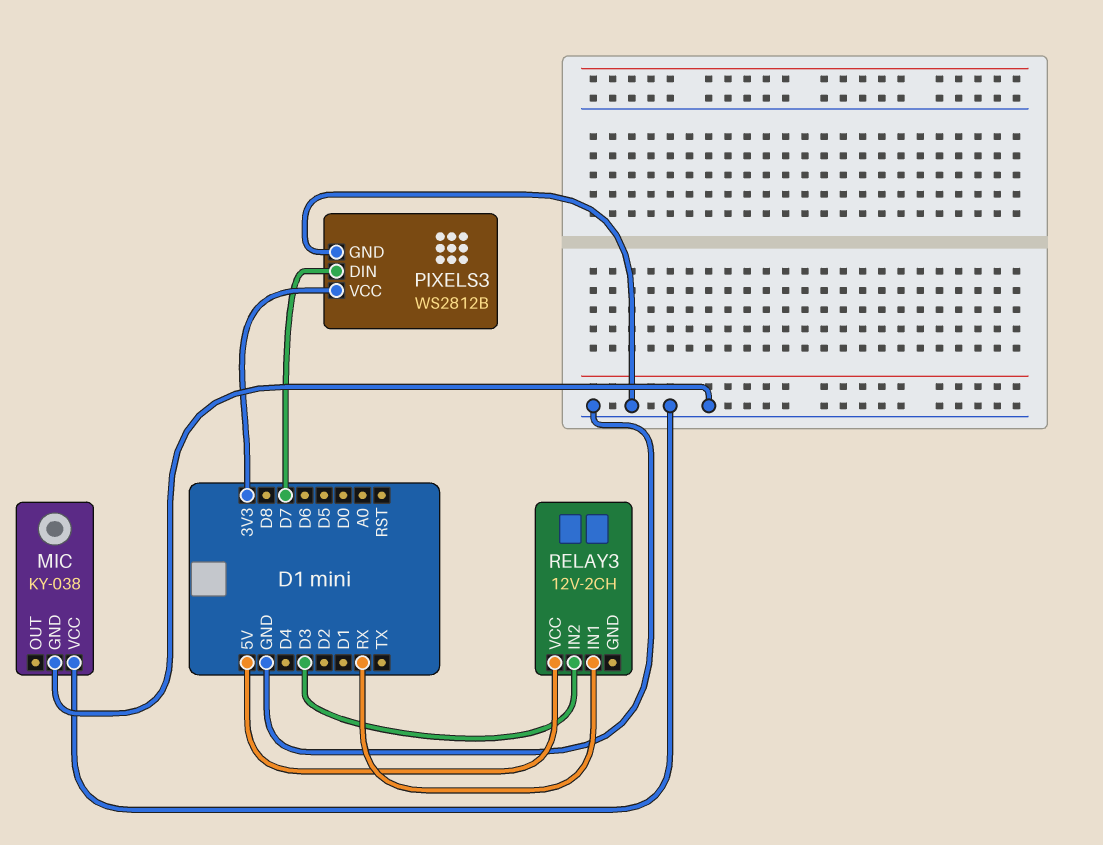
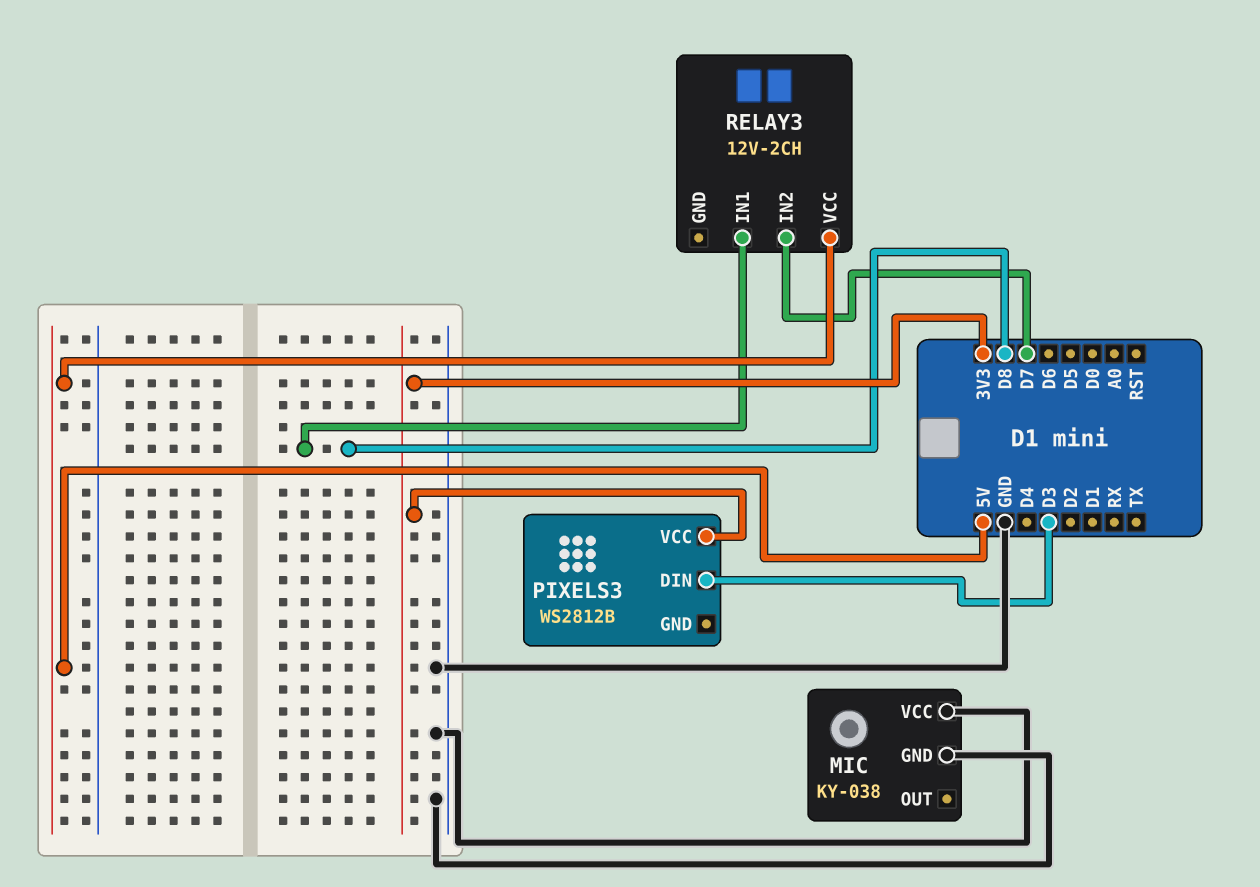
PIXELS3 pin DIN: D7 -> D3
PIXELS3 pin GND: GND -> none
RELAY3 pin IN1: RX -> D8
RELAY3 pin IN2: D3 -> D7

